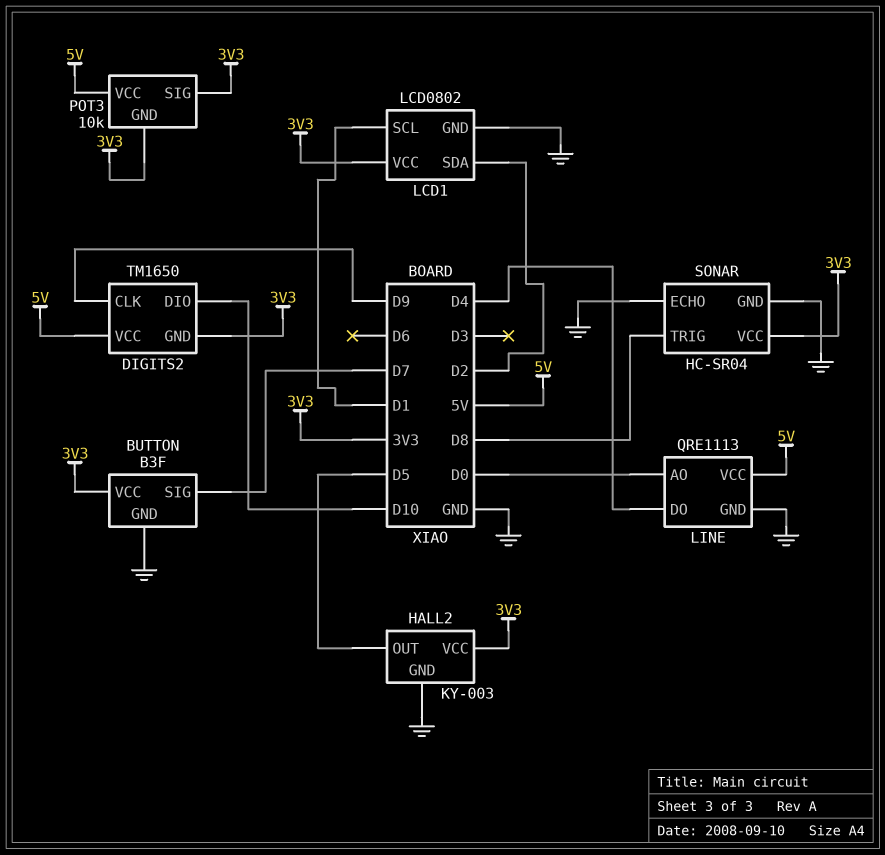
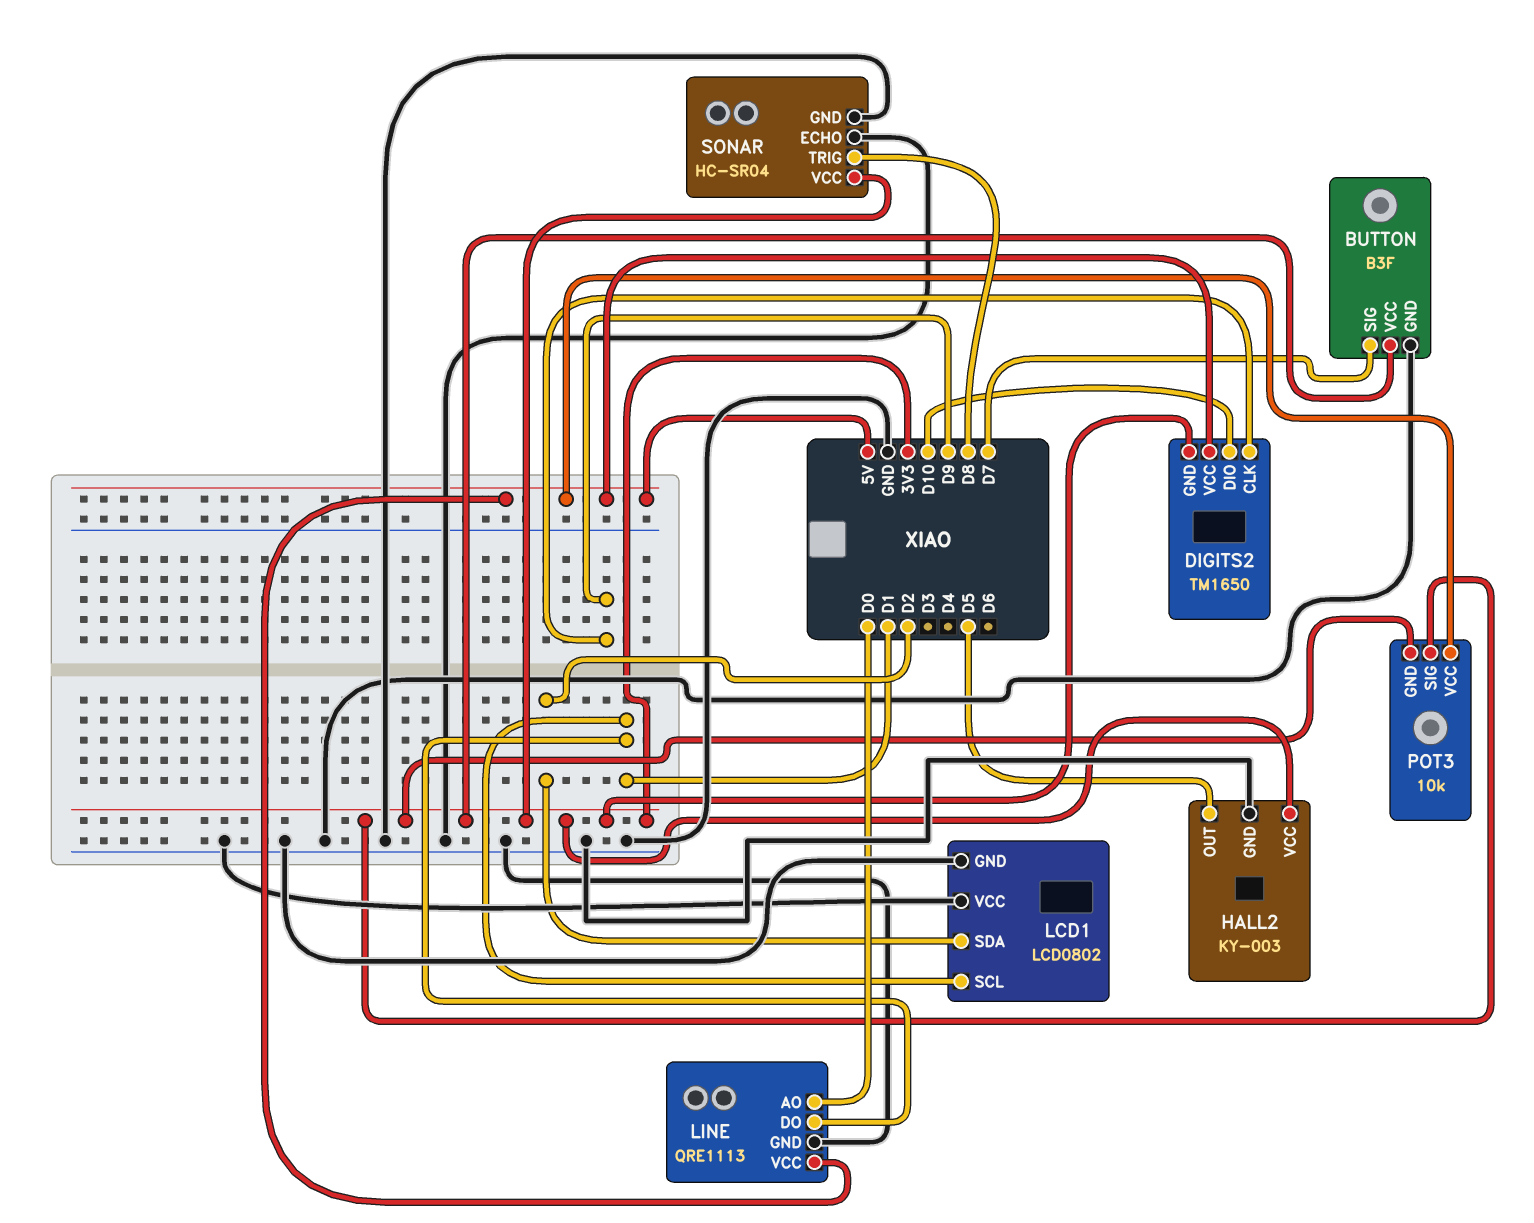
LCD1 pin VCC: 3V3 -> GND
LINE pin DO: D4 -> D1

